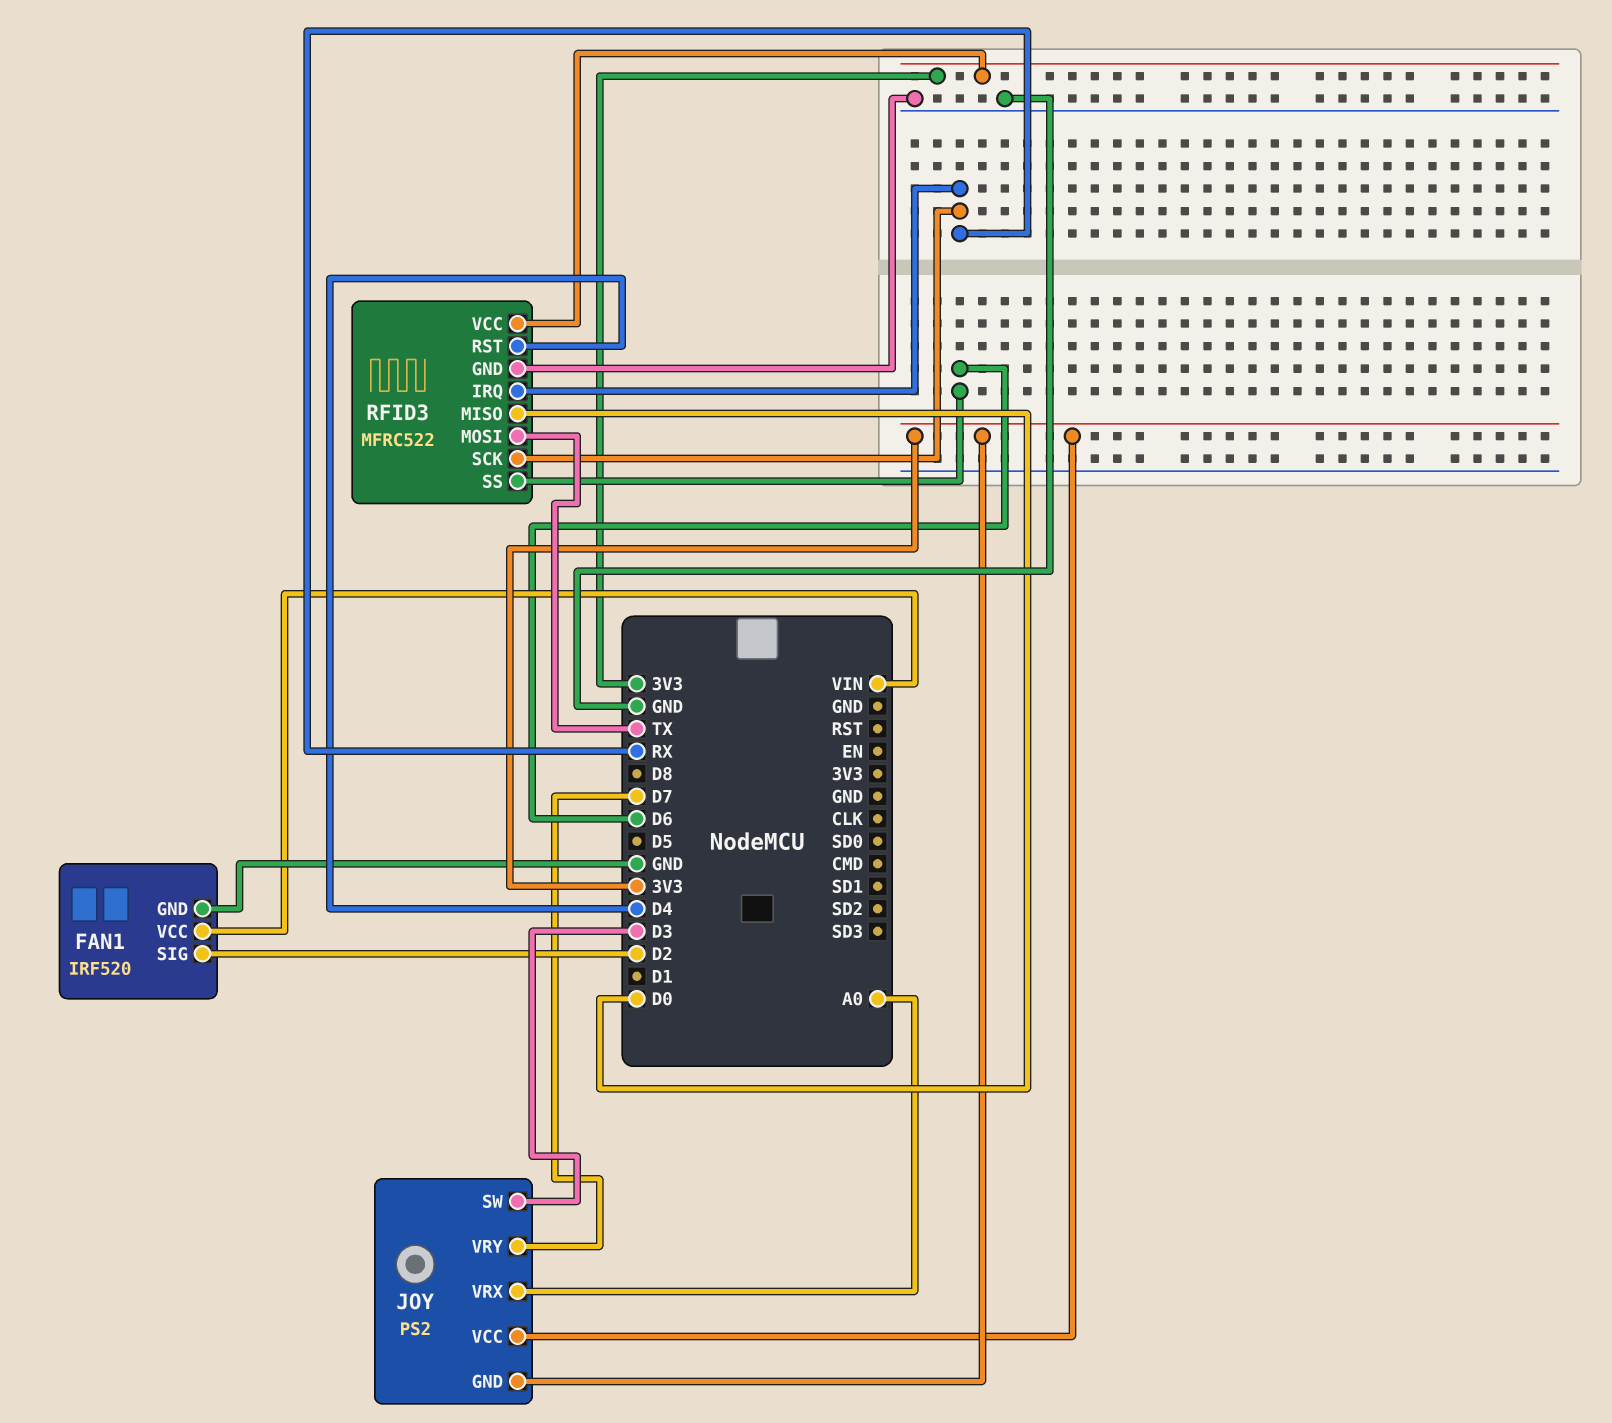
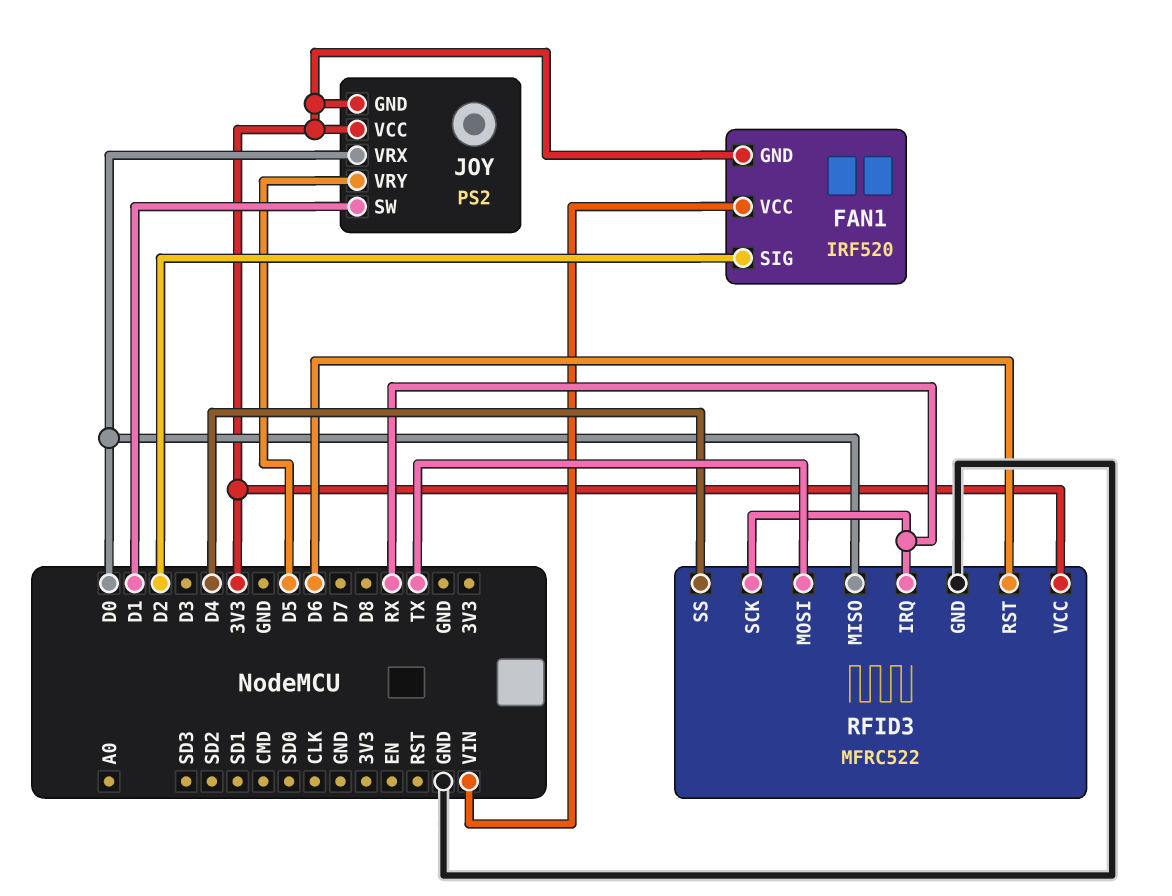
FAN1 pin GND: GND -> 3V3
JOY pin SW: D3 -> D1
JOY pin VRX: A0 -> D0
JOY pin VRY: D7 -> D5
RFID3 pin RST: D4 -> D6
RFID3 pin SS: D6 -> D4

